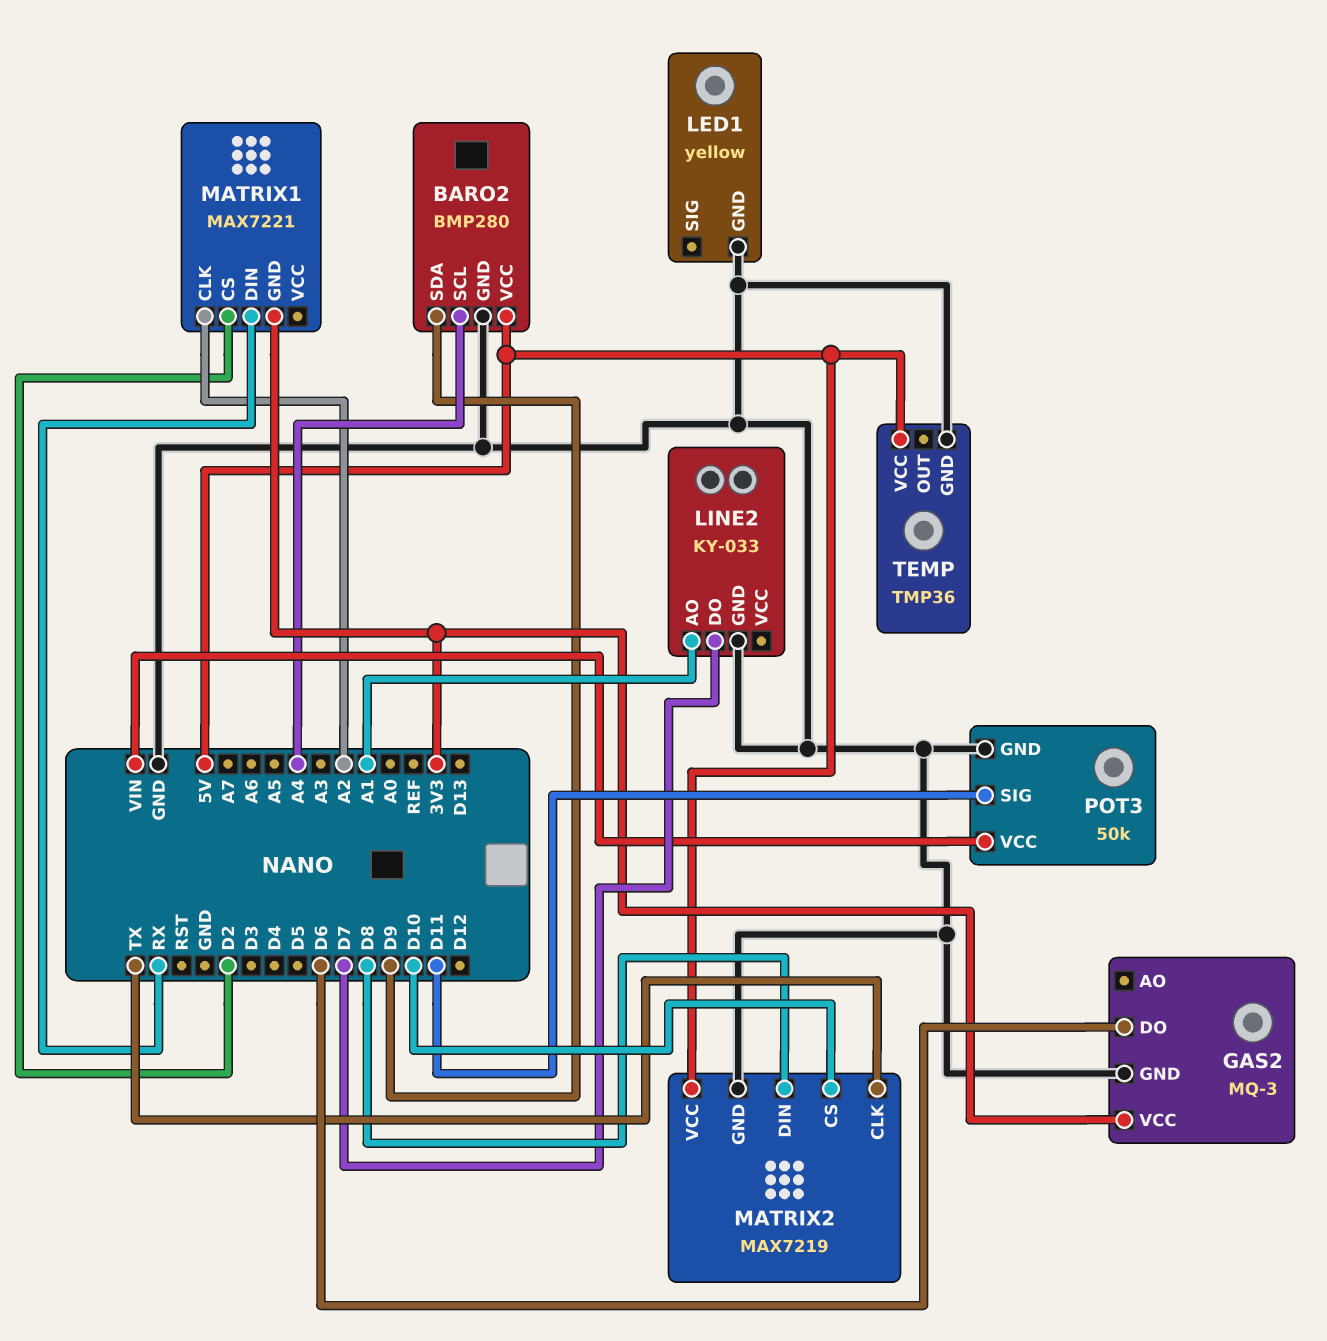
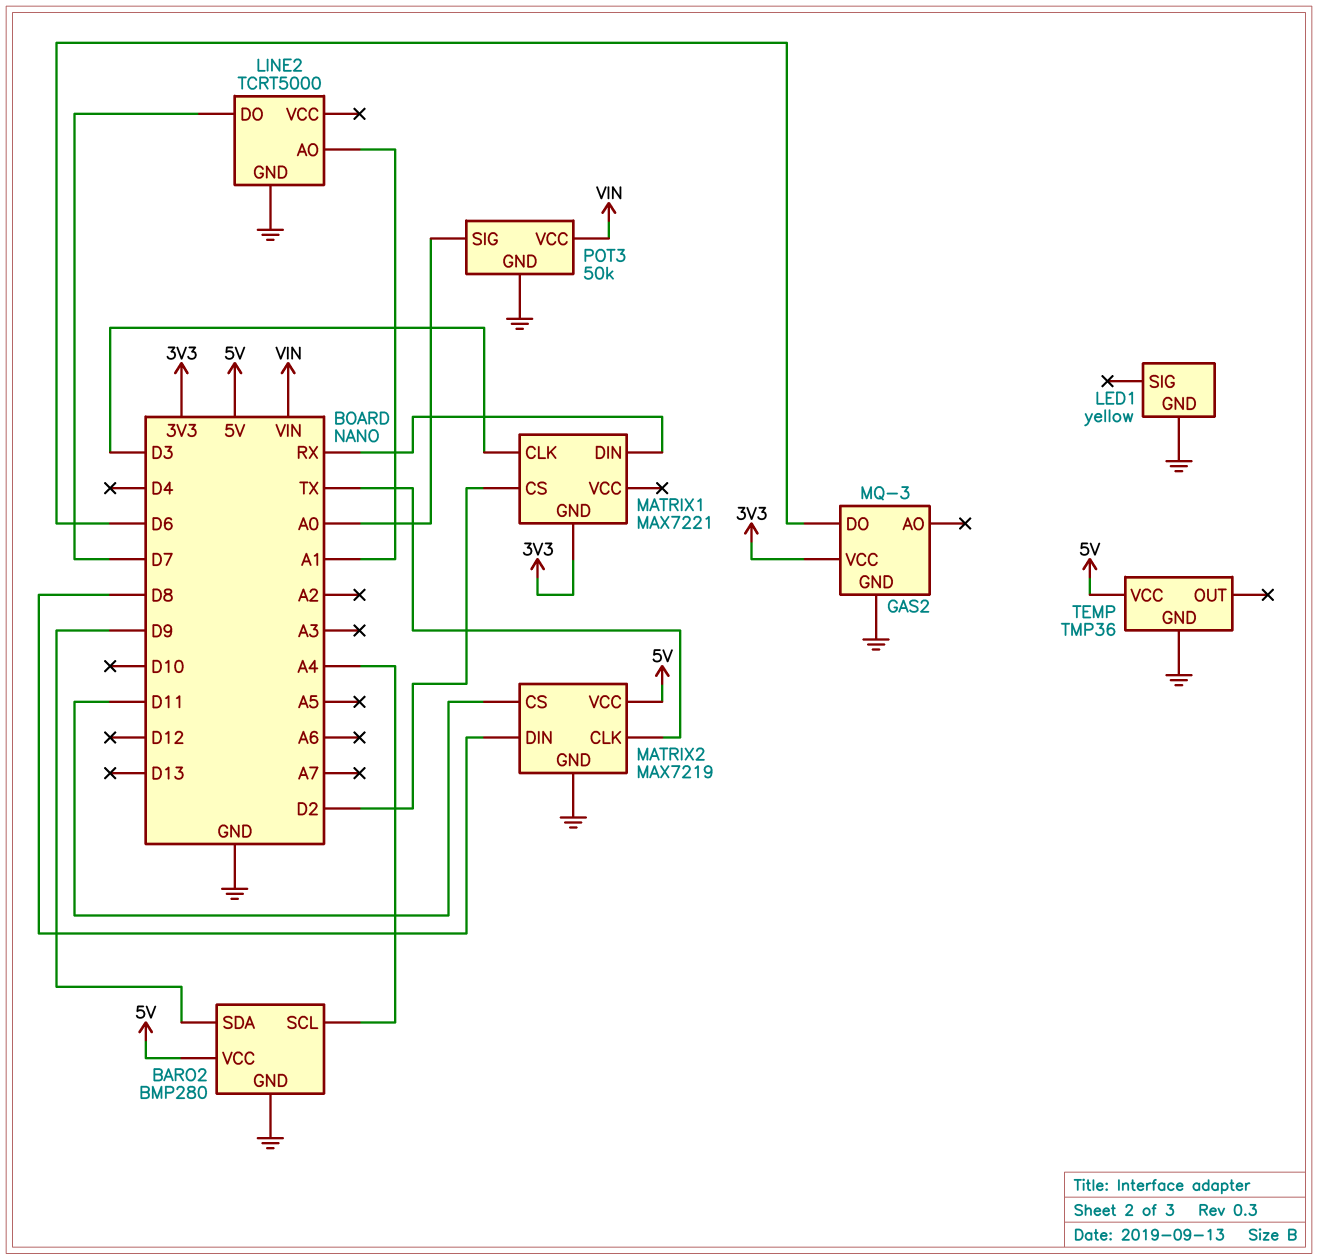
LINE2: KY-033 -> TCRT5000
MATRIX1 pin CLK: A2 -> D3
MATRIX2 pin CS: D10 -> D11
POT3 pin SIG: D11 -> A0

